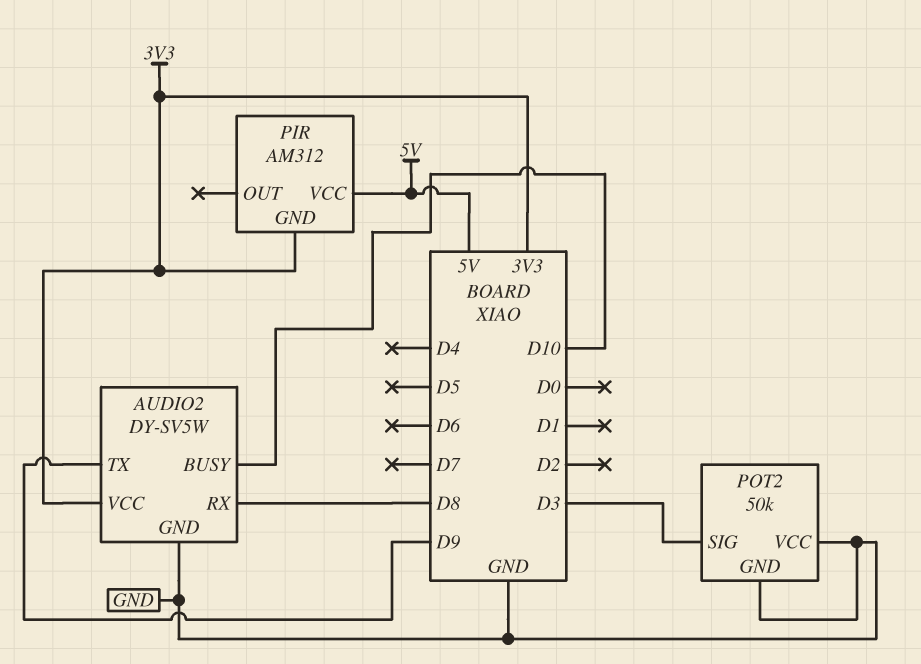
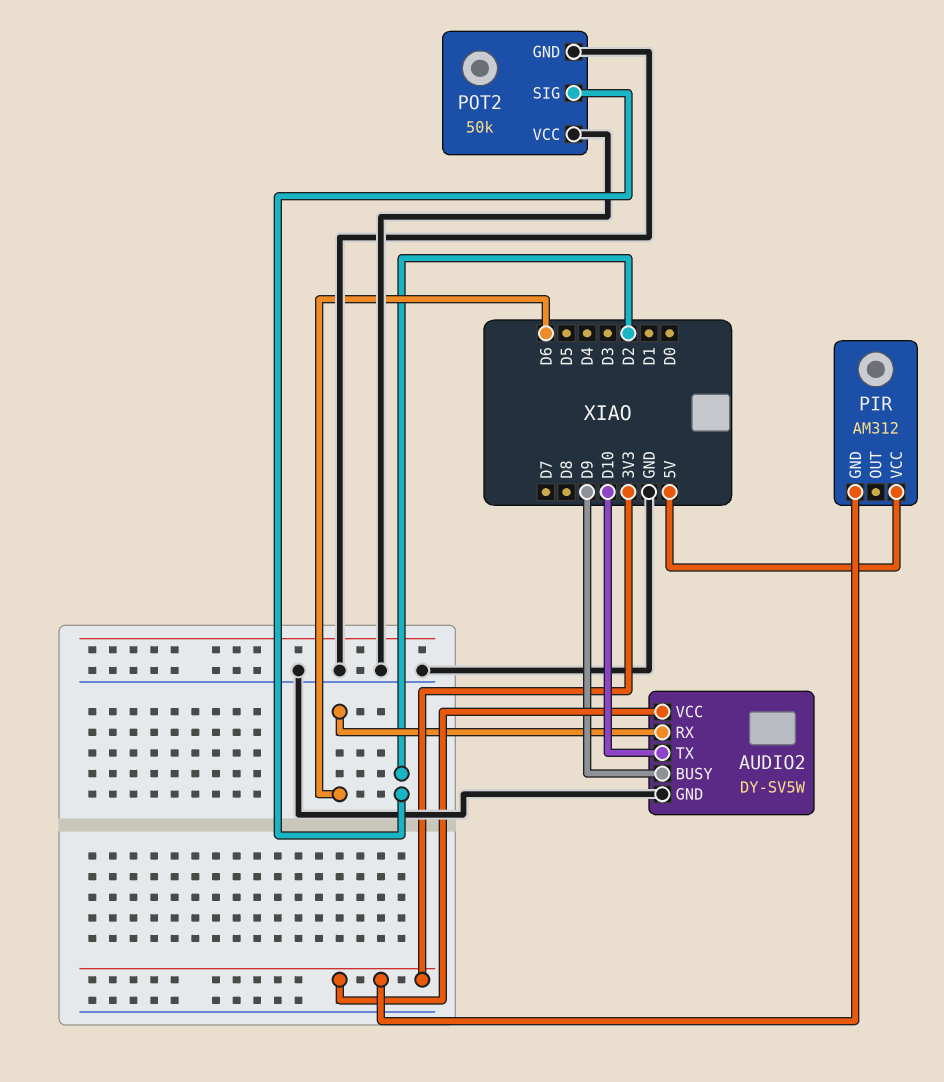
AUDIO2 pin BUSY: D10 -> D9
AUDIO2 pin RX: D8 -> D6
AUDIO2 pin TX: D9 -> D10
POT2 pin SIG: D3 -> D2

